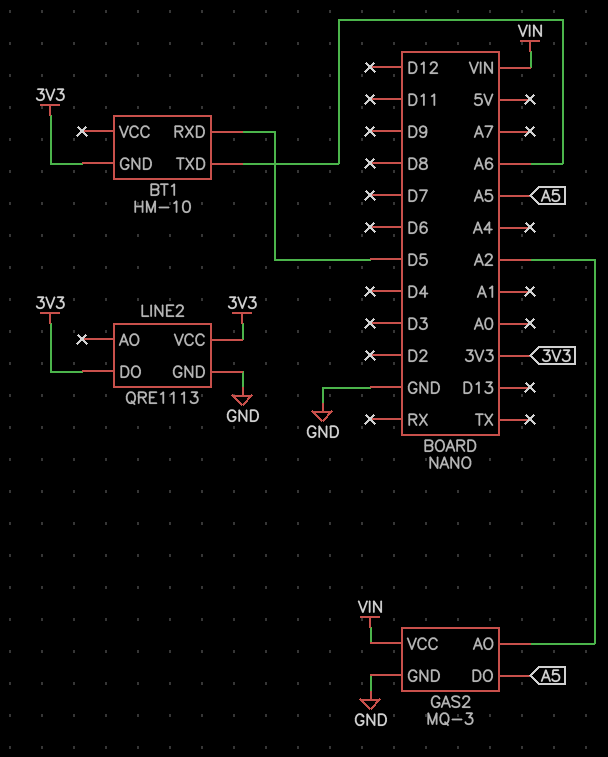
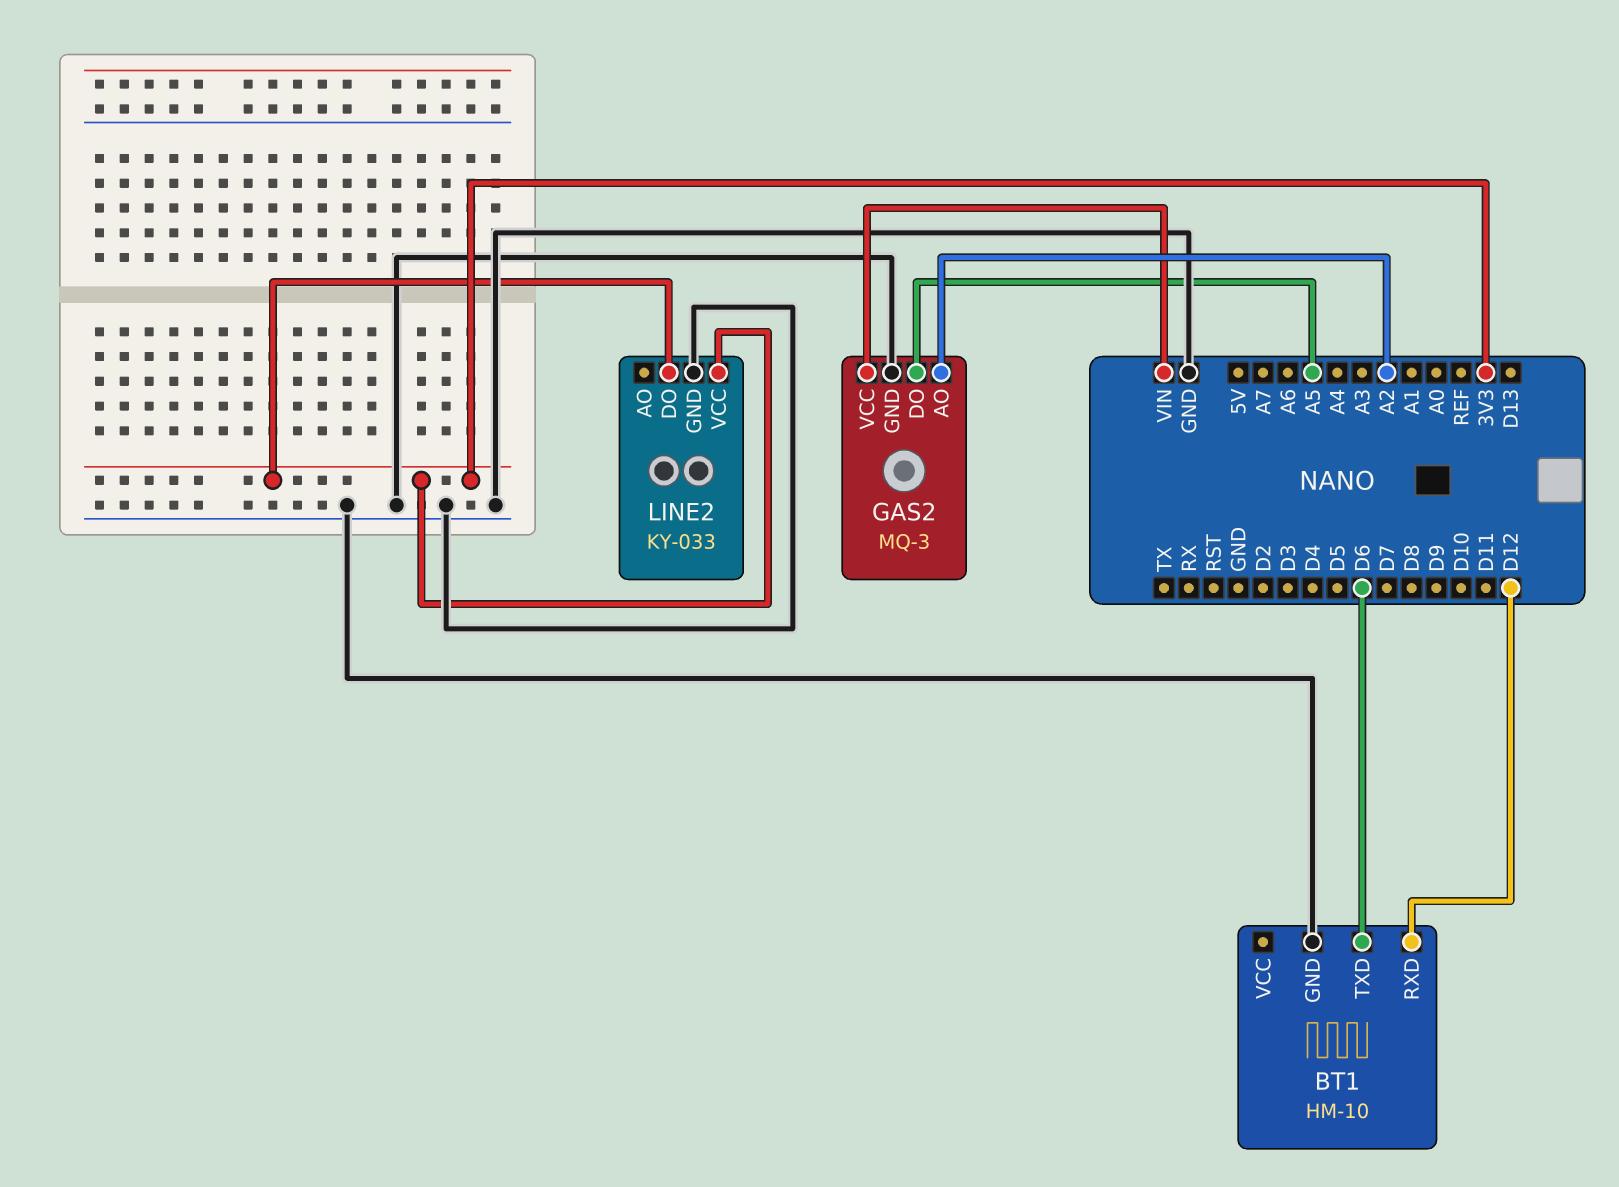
BT1 pin GND: 3V3 -> GND
BT1 pin RXD: D5 -> D12
BT1 pin TXD: A6 -> D6
LINE2: QRE1113 -> KY-033

